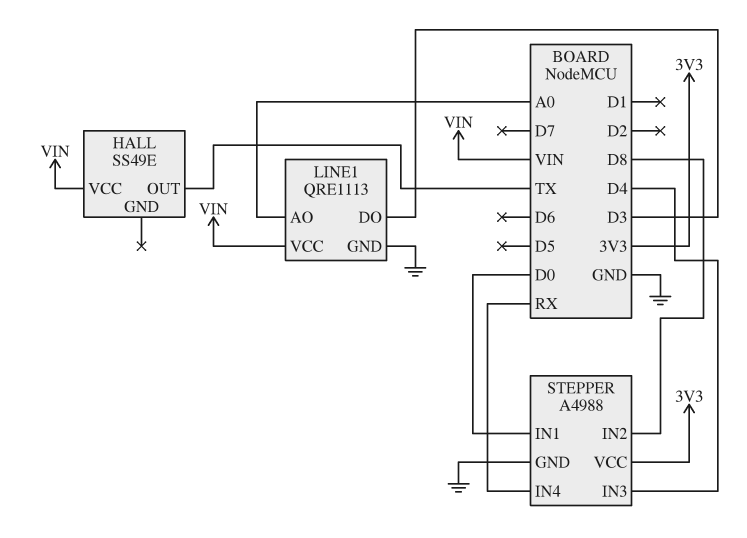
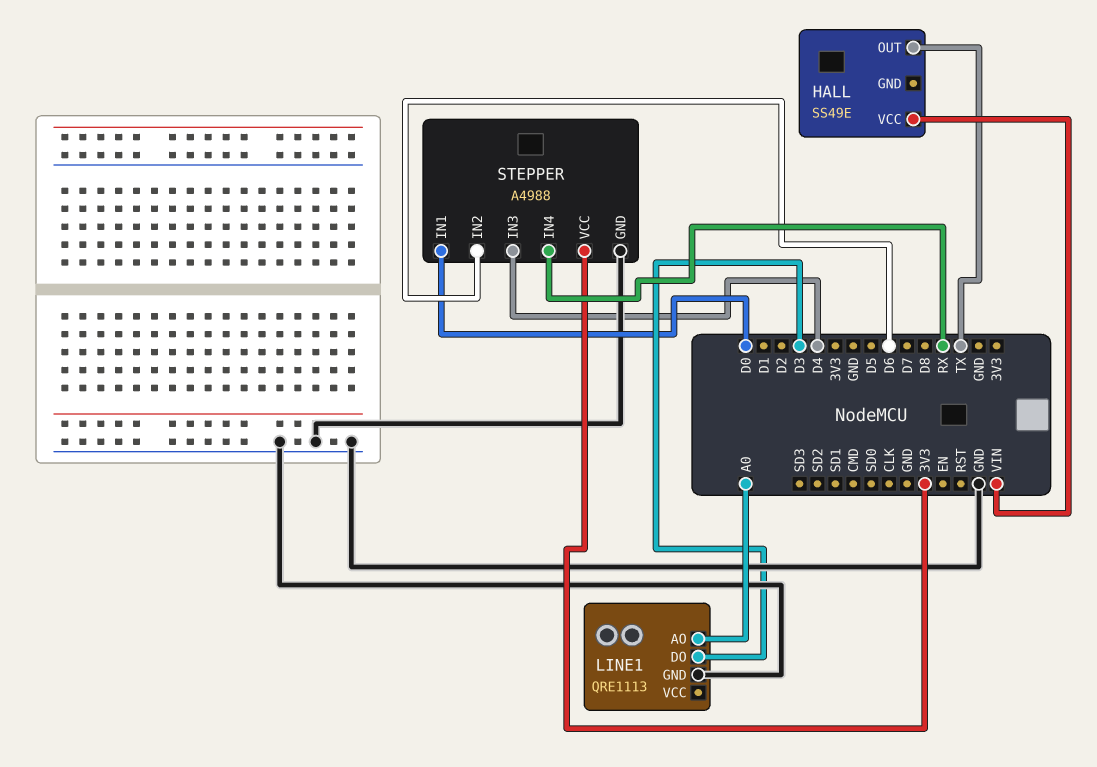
LINE1 pin VCC: VIN -> none
STEPPER pin IN2: D8 -> D6

